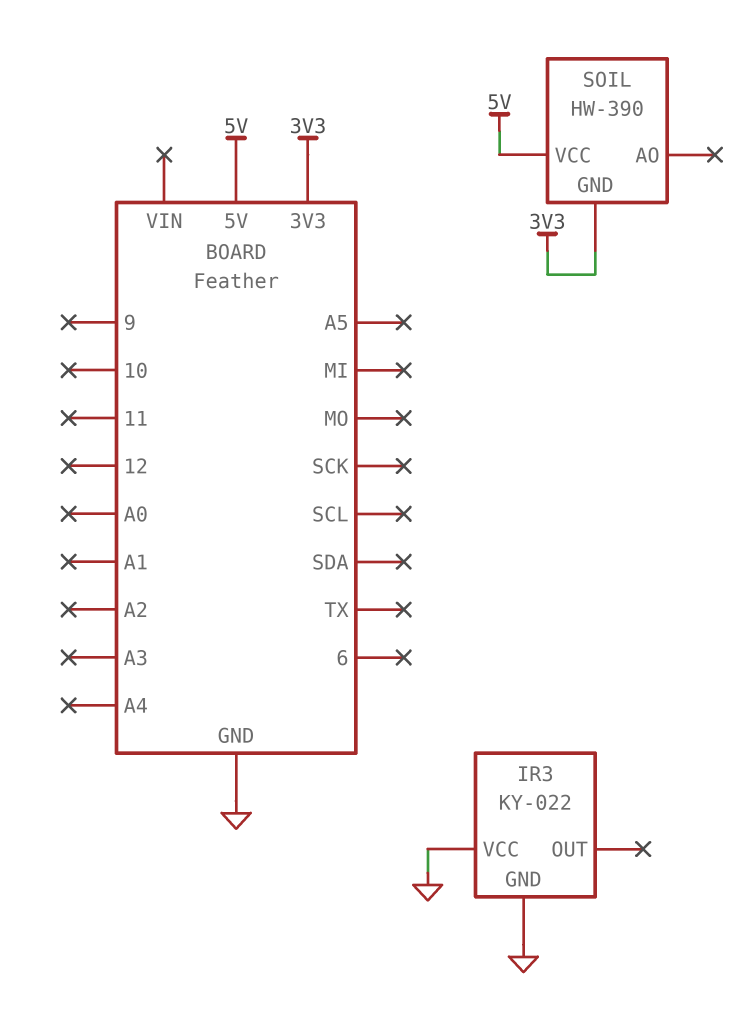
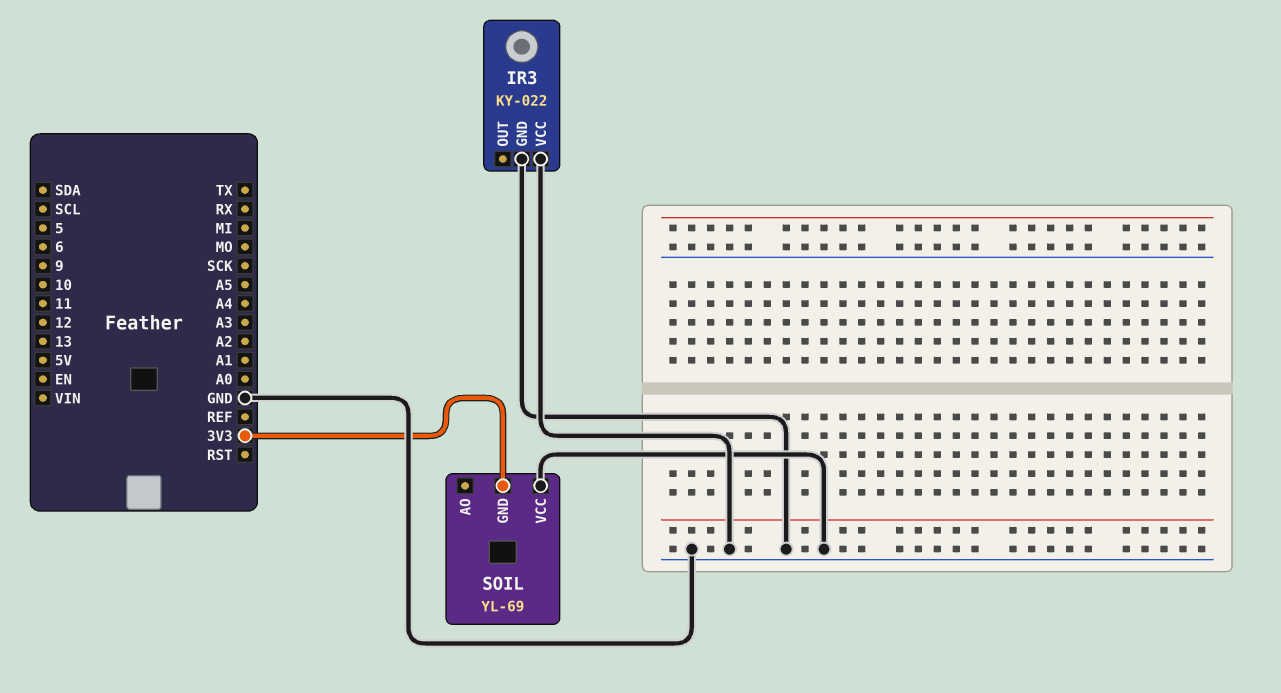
SOIL: HW-390 -> YL-69
SOIL pin VCC: 5V -> GND

